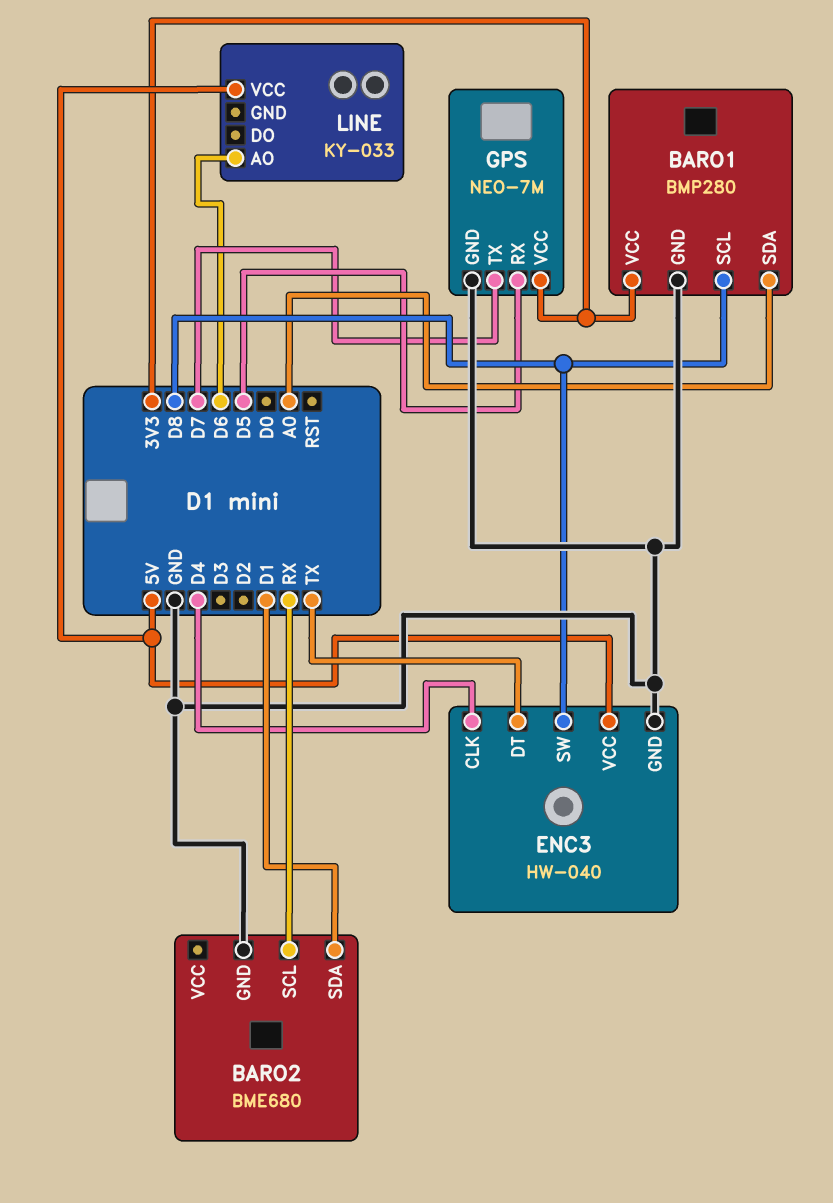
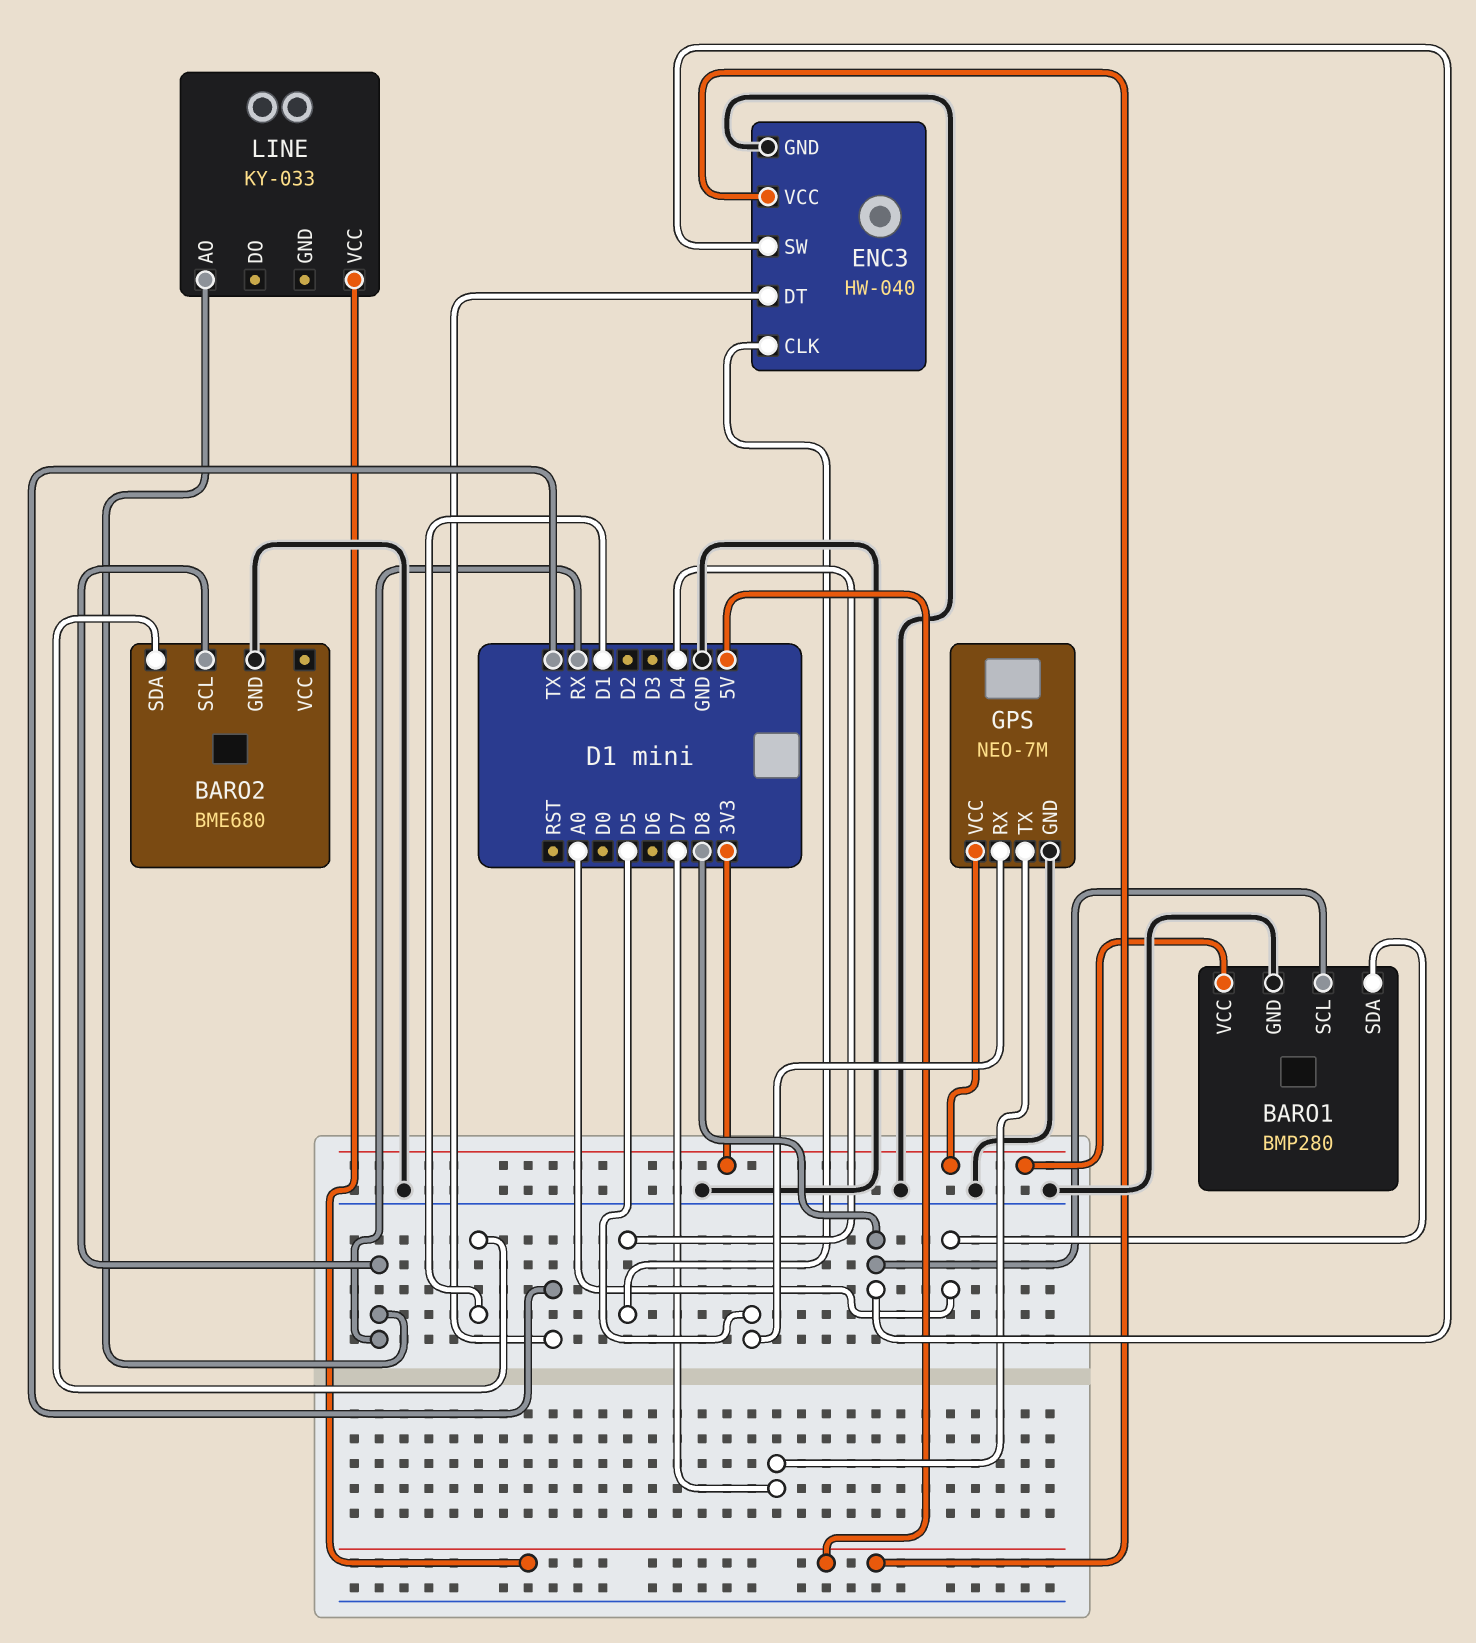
LINE pin AO: D6 -> RX

